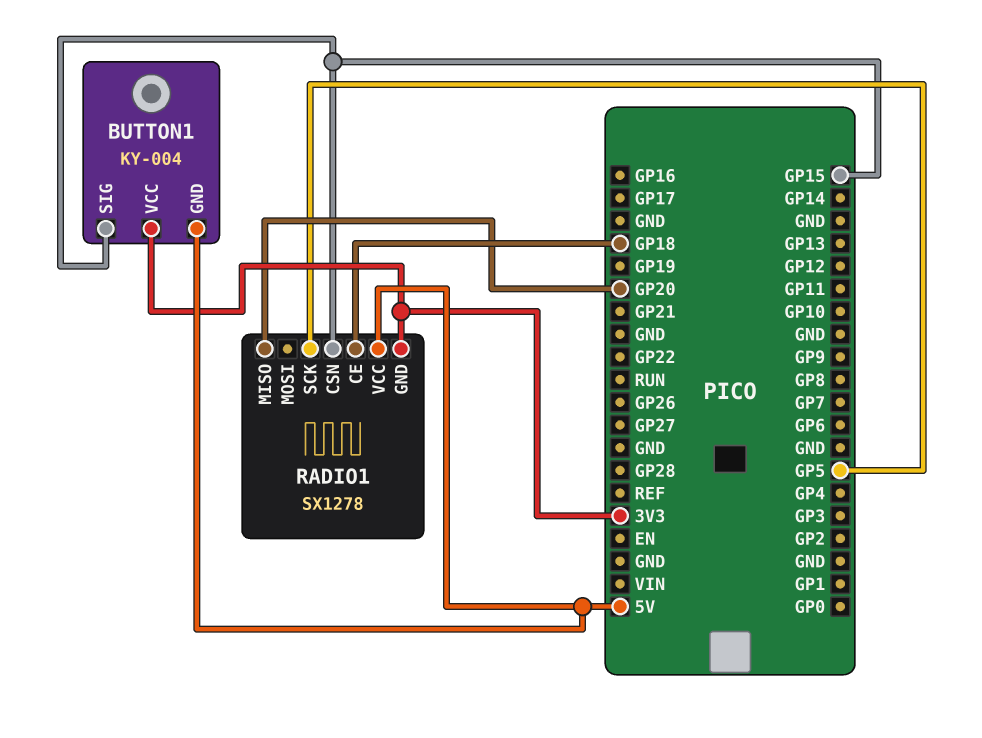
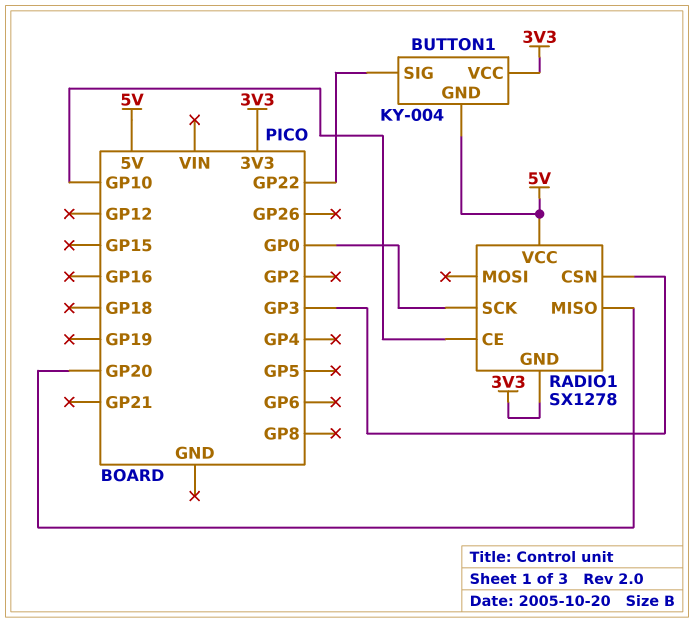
BUTTON1 pin SIG: GP15 -> GP22
RADIO1 pin CE: GP18 -> GP10
RADIO1 pin CSN: GP15 -> GP3
RADIO1 pin SCK: GP5 -> GP0

